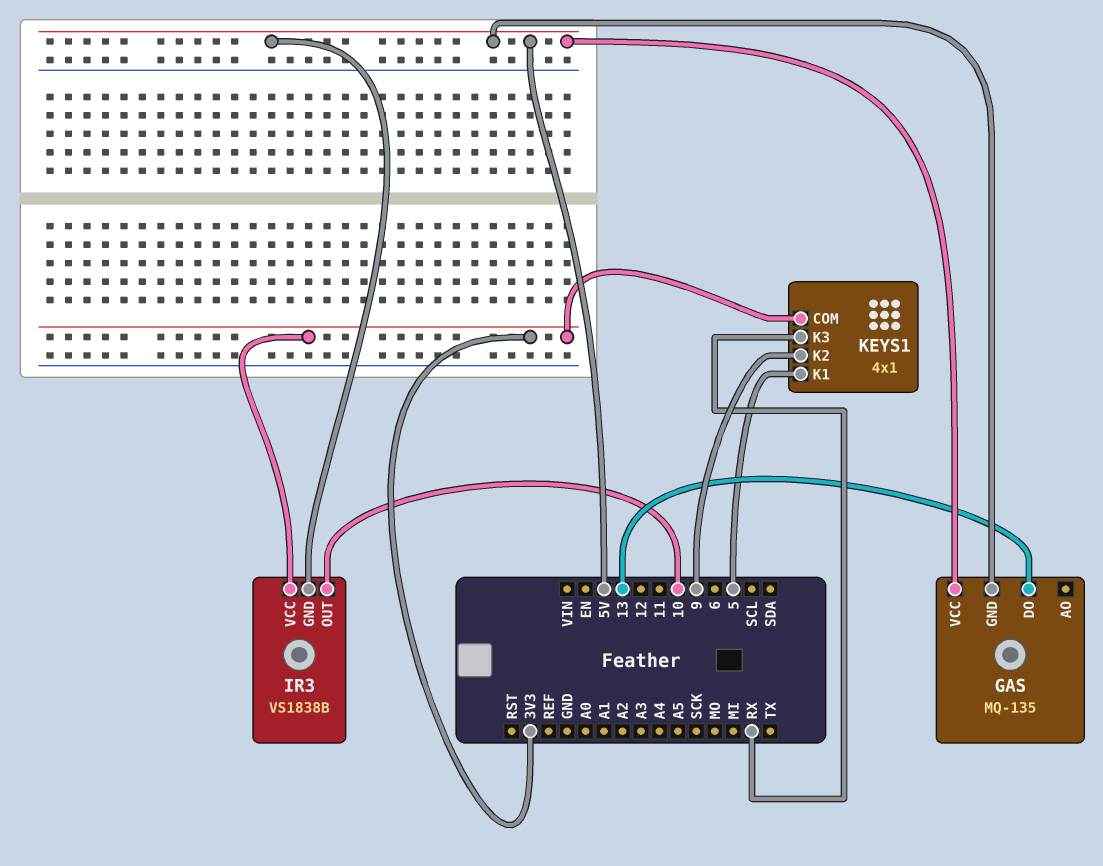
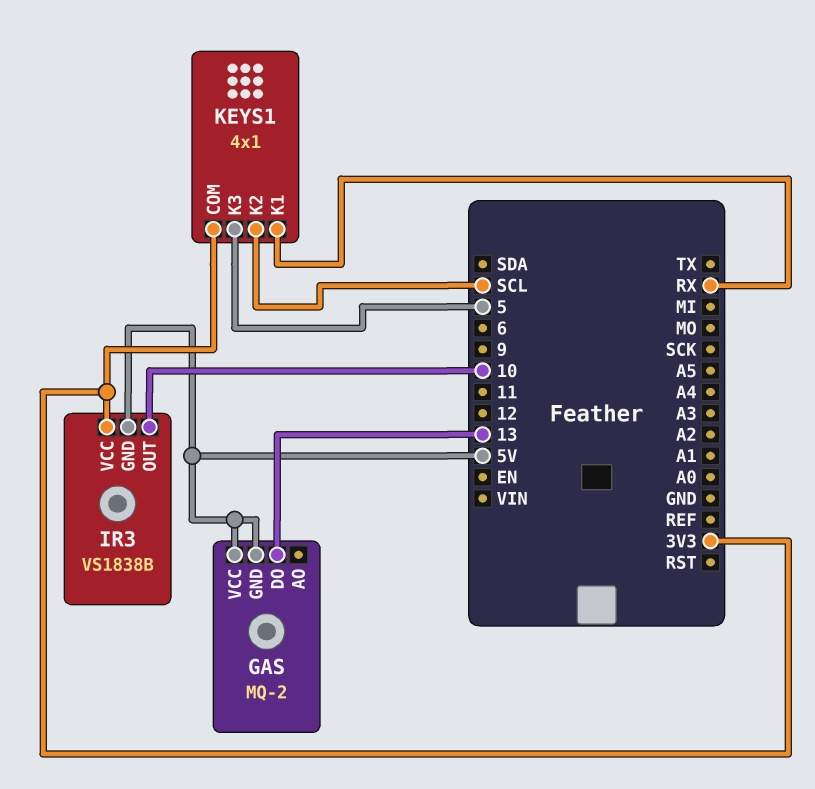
GAS: MQ-135 -> MQ-2
KEYS1 pin K1: 5 -> RX
KEYS1 pin K2: 9 -> SCL
KEYS1 pin K3: RX -> 5

